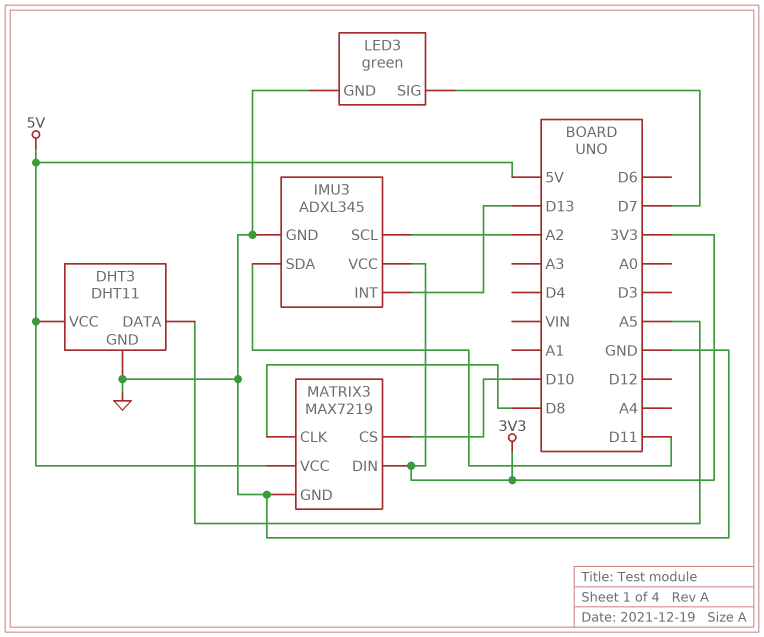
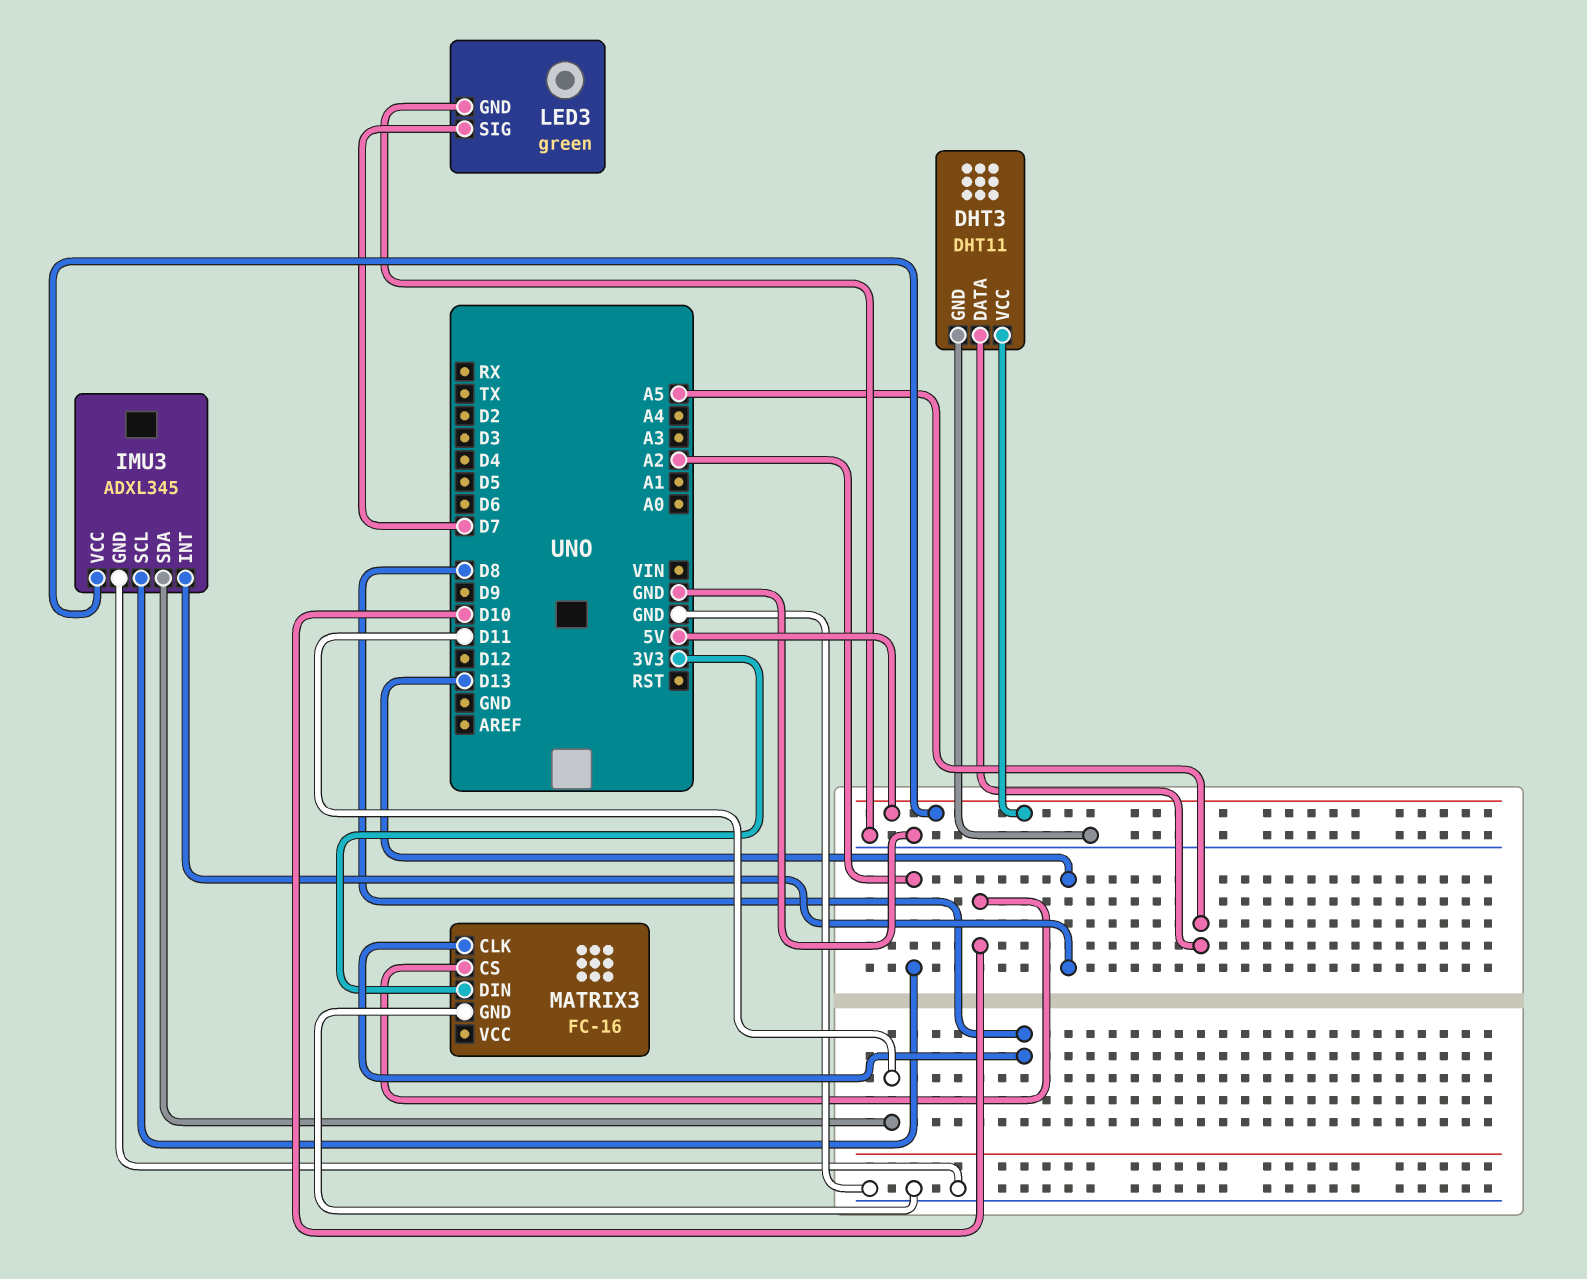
IMU3 pin VCC: 3V3 -> 5V
MATRIX3: MAX7219 -> FC-16
MATRIX3 pin VCC: 5V -> none

